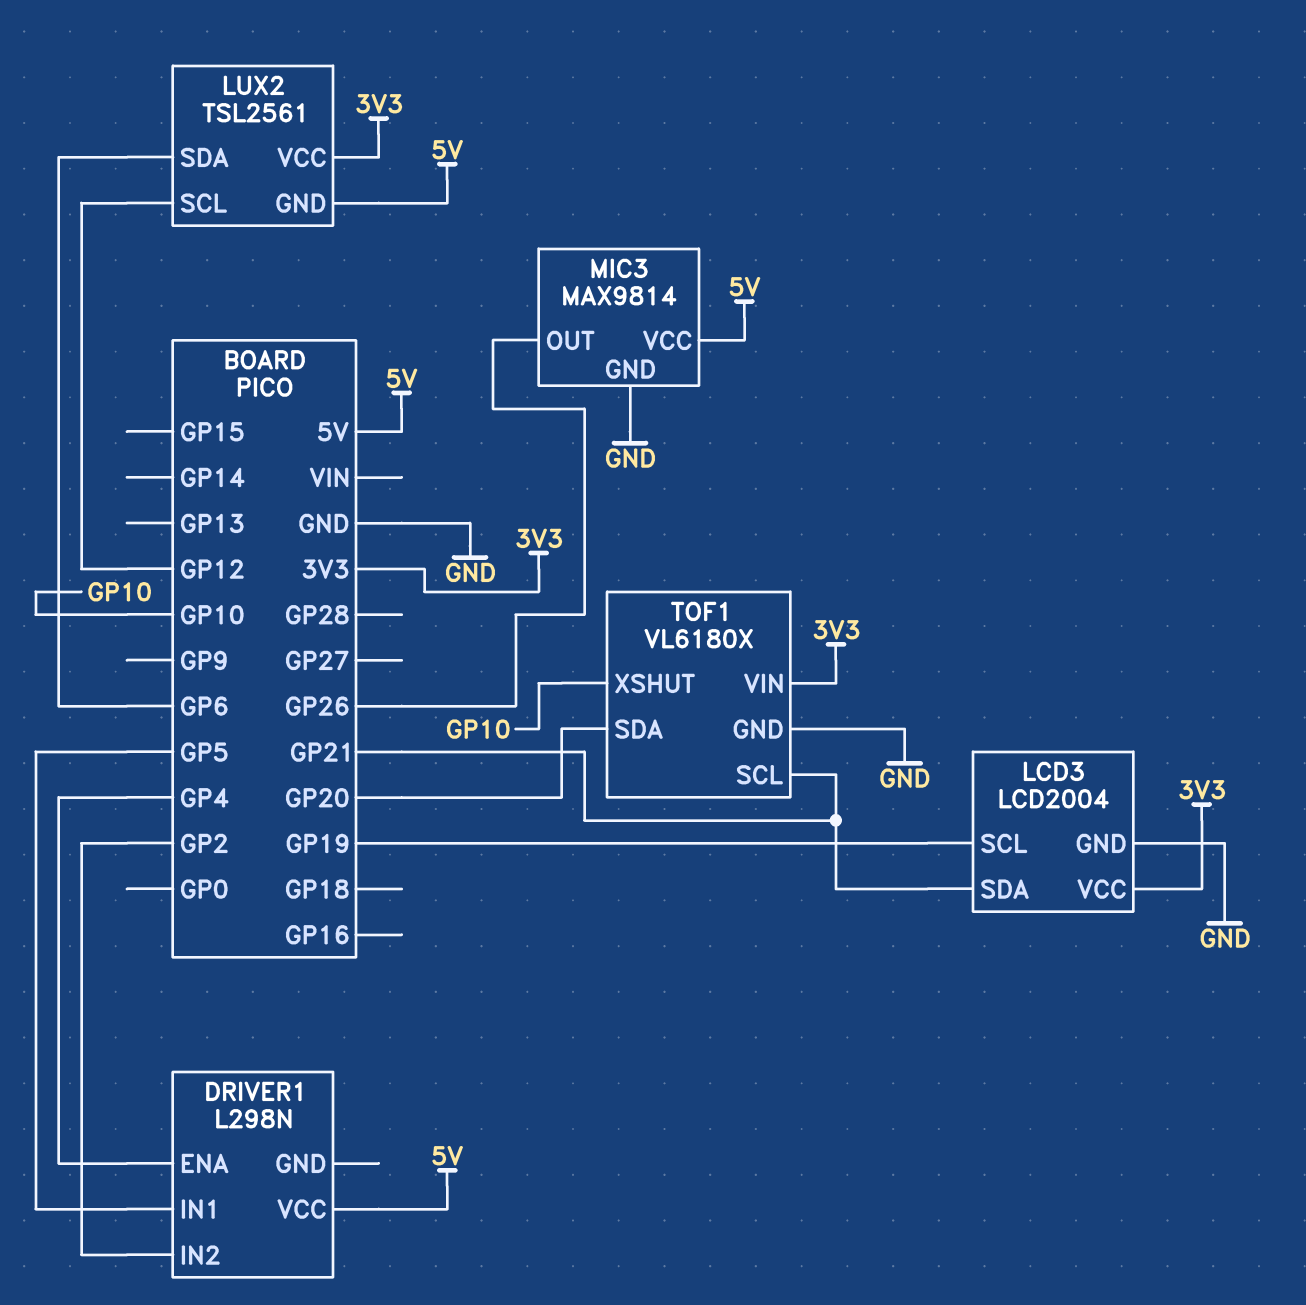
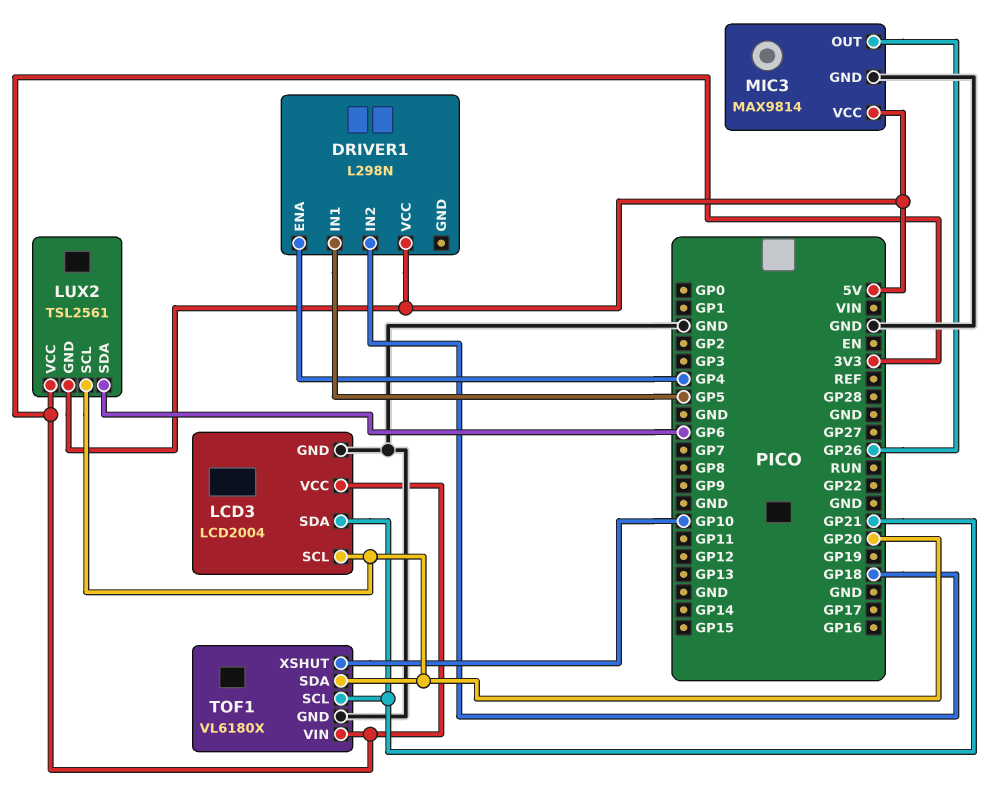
DRIVER1 pin IN2: GP2 -> GP18
LCD3 pin SCL: GP19 -> GP20
LUX2 pin SCL: GP12 -> GP20

